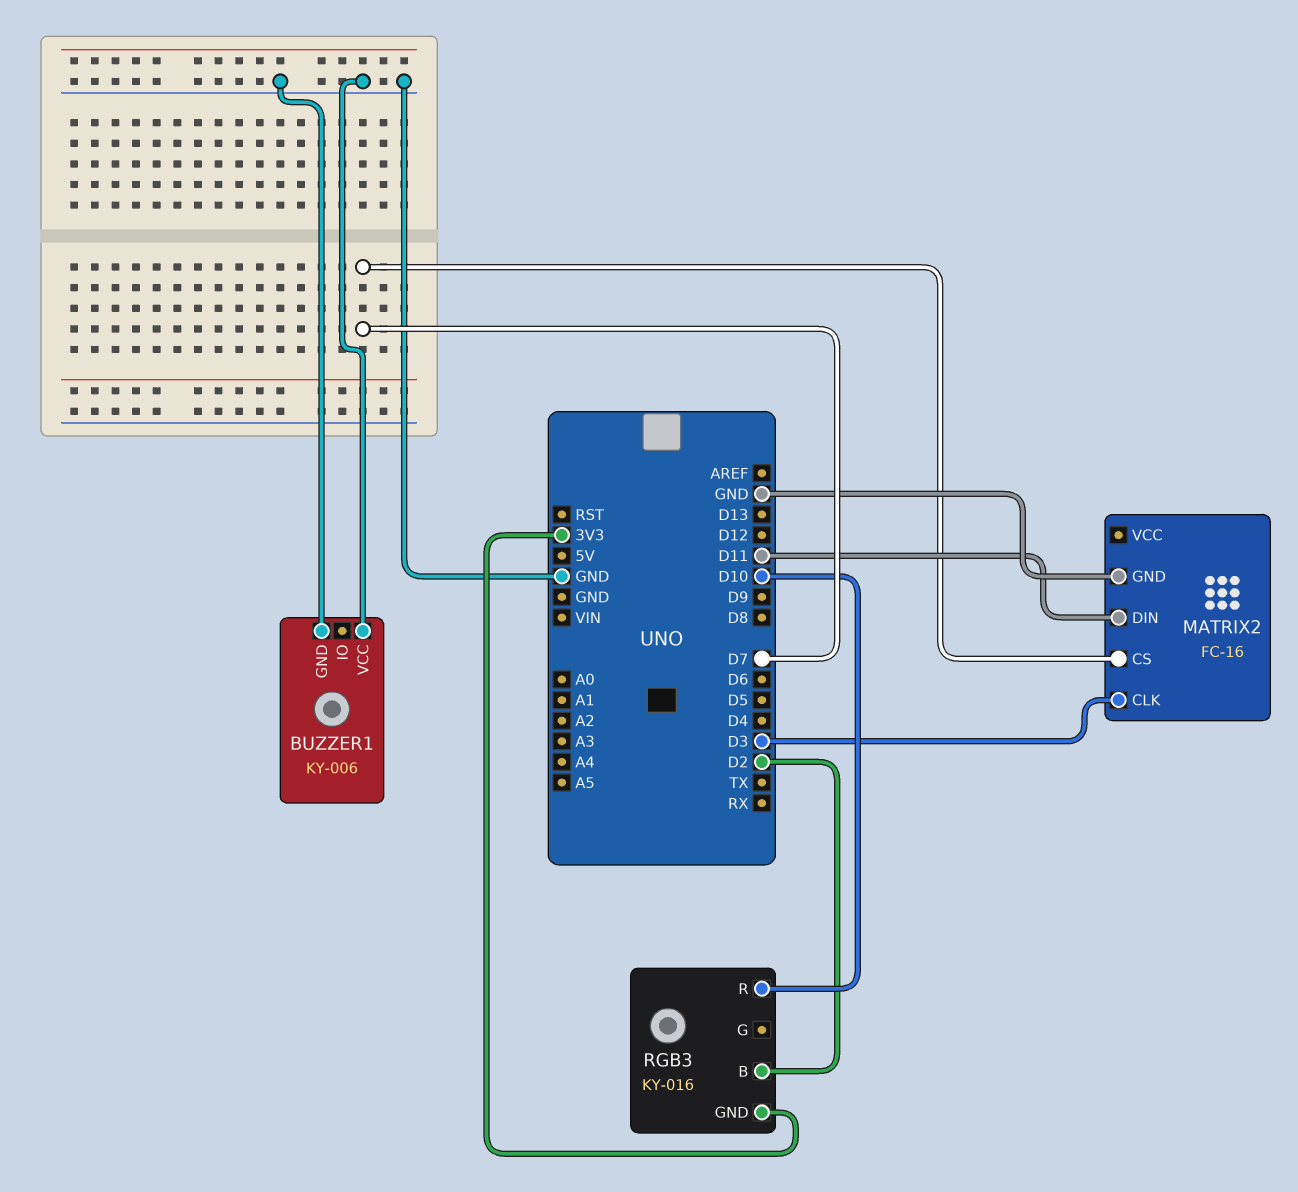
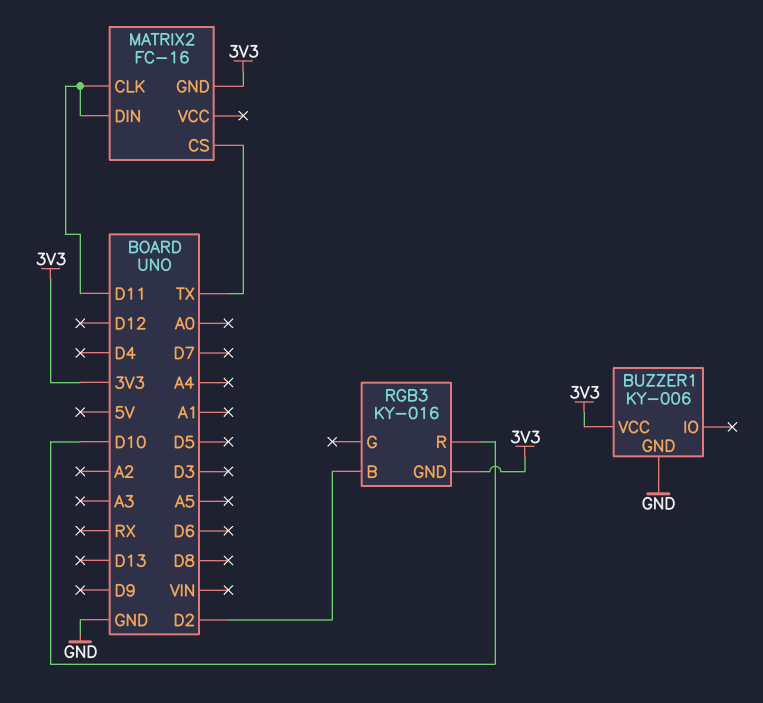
BUZZER1 pin VCC: GND -> 3V3
MATRIX2 pin CLK: D3 -> D11
MATRIX2 pin CS: D7 -> TX
MATRIX2 pin GND: GND -> 3V3

